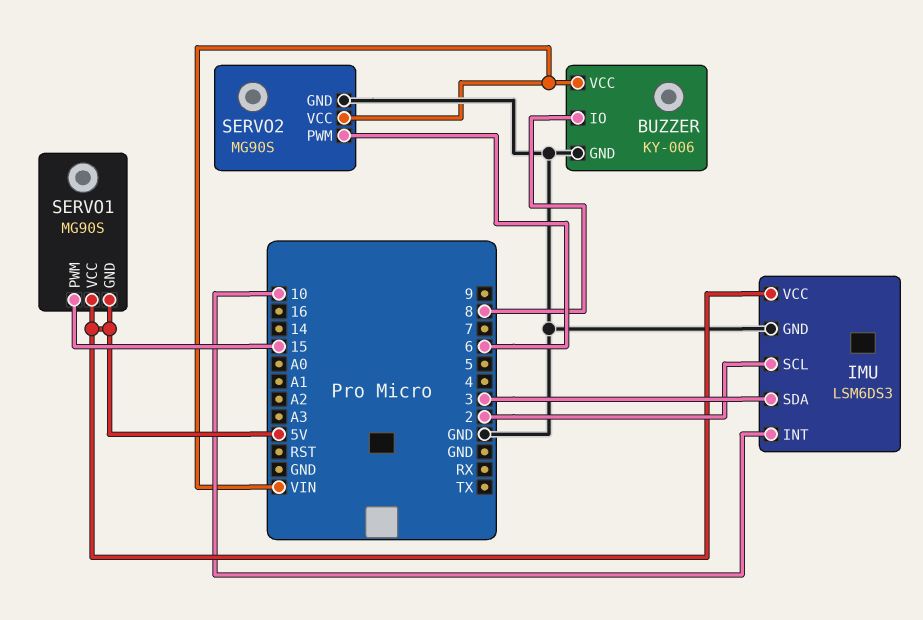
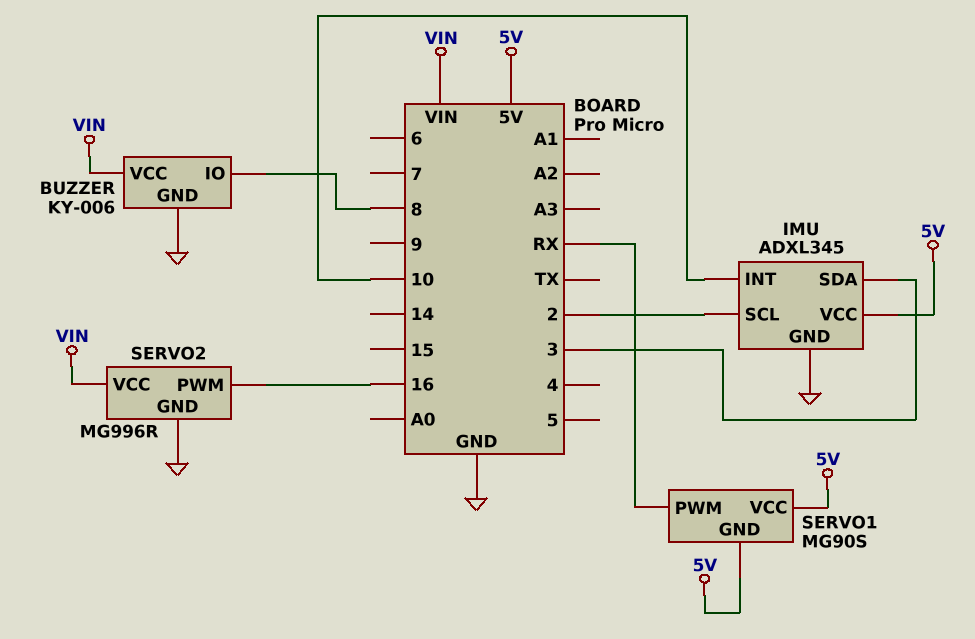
IMU: LSM6DS3 -> ADXL345
SERVO1 pin PWM: 15 -> RX
SERVO2: MG90S -> MG996R
SERVO2 pin PWM: 6 -> 16

